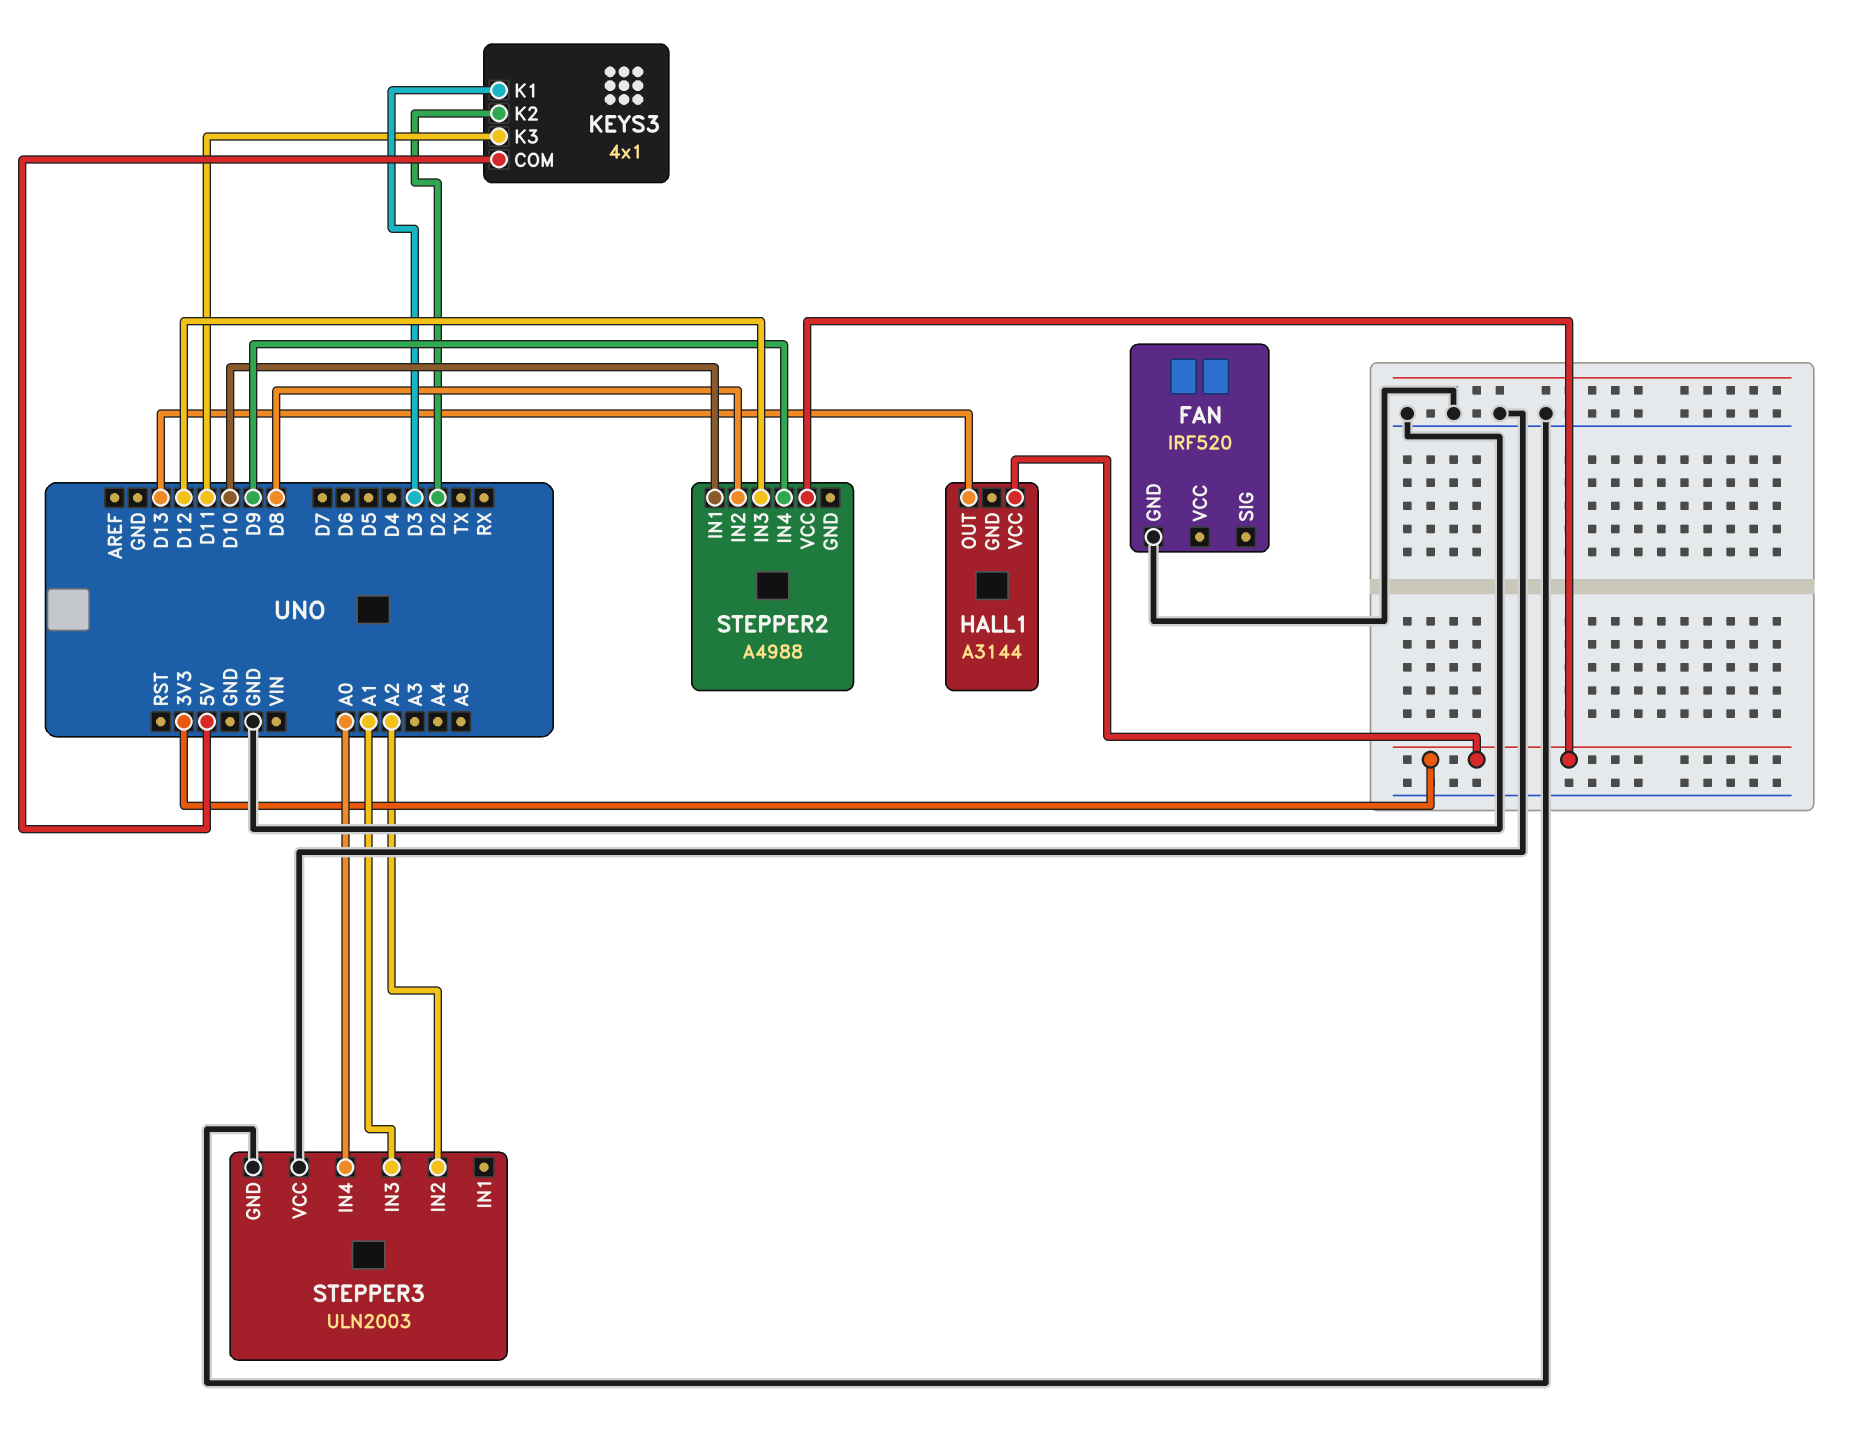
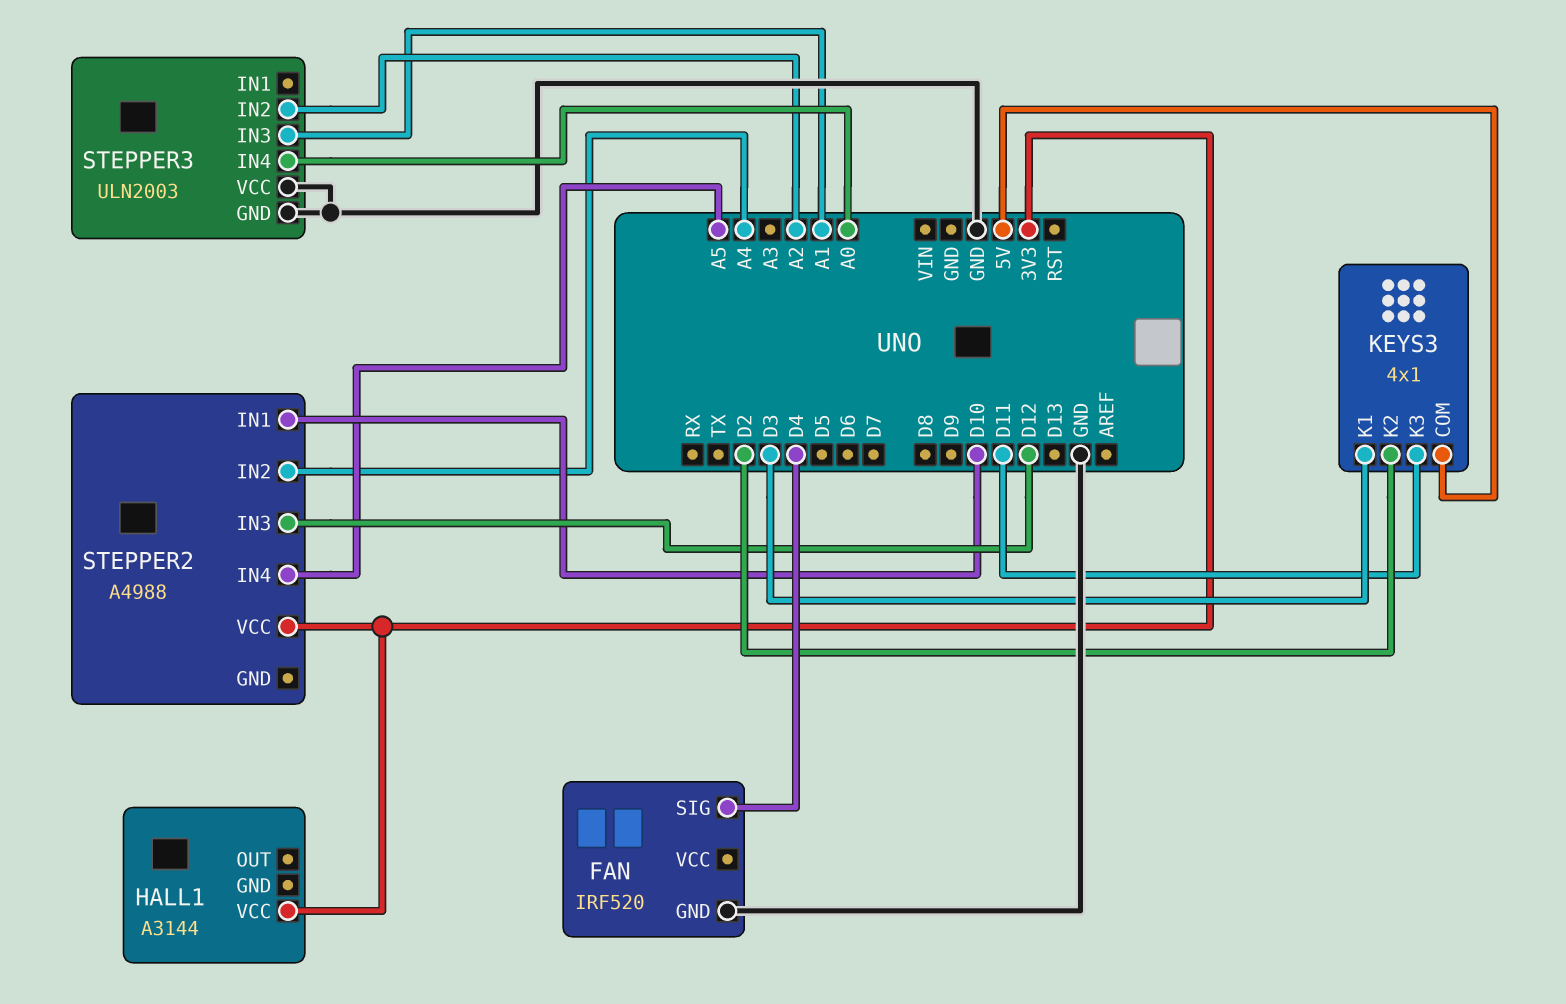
FAN pin SIG: none -> D4
HALL1 pin OUT: D13 -> none
STEPPER2 pin IN2: D8 -> A4
STEPPER2 pin IN4: D9 -> A5

